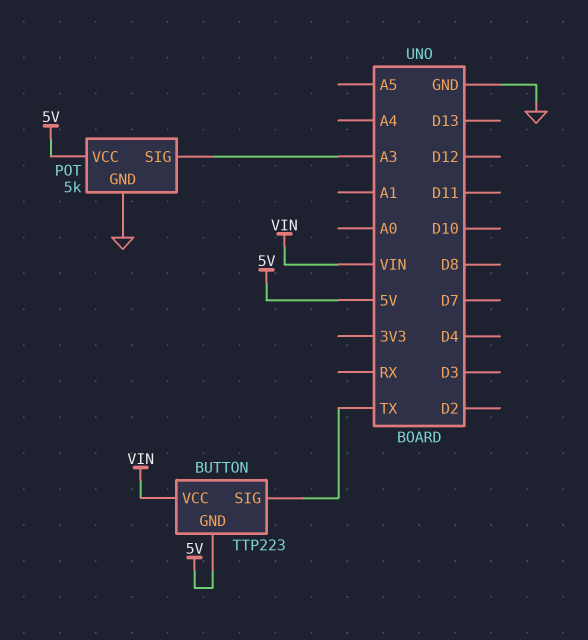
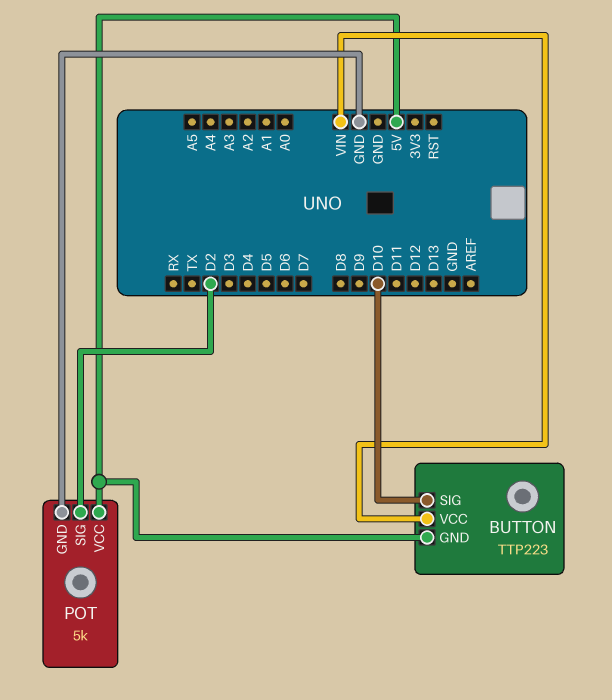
BUTTON pin SIG: TX -> D10
POT pin SIG: A3 -> D2

